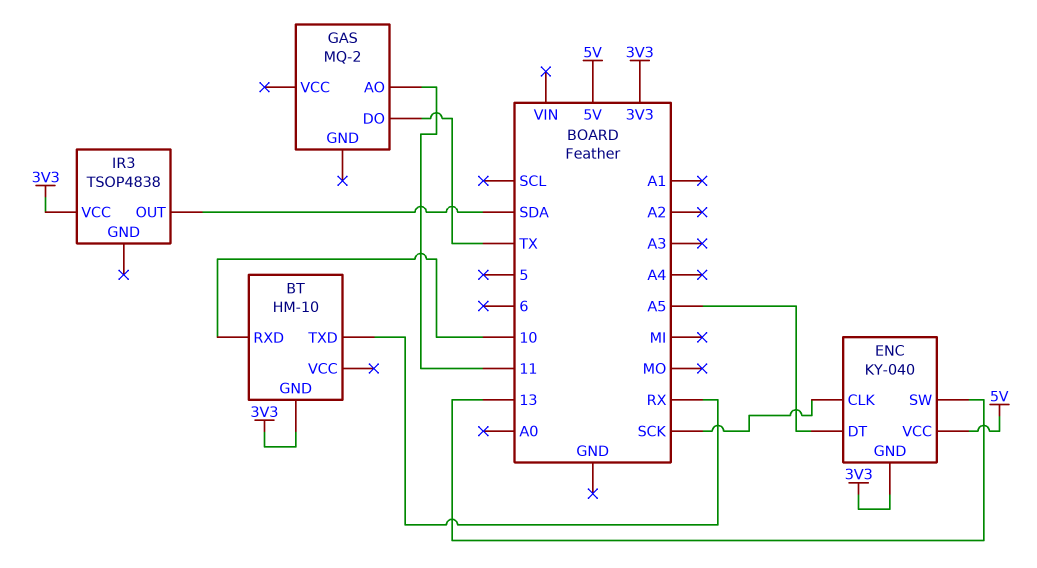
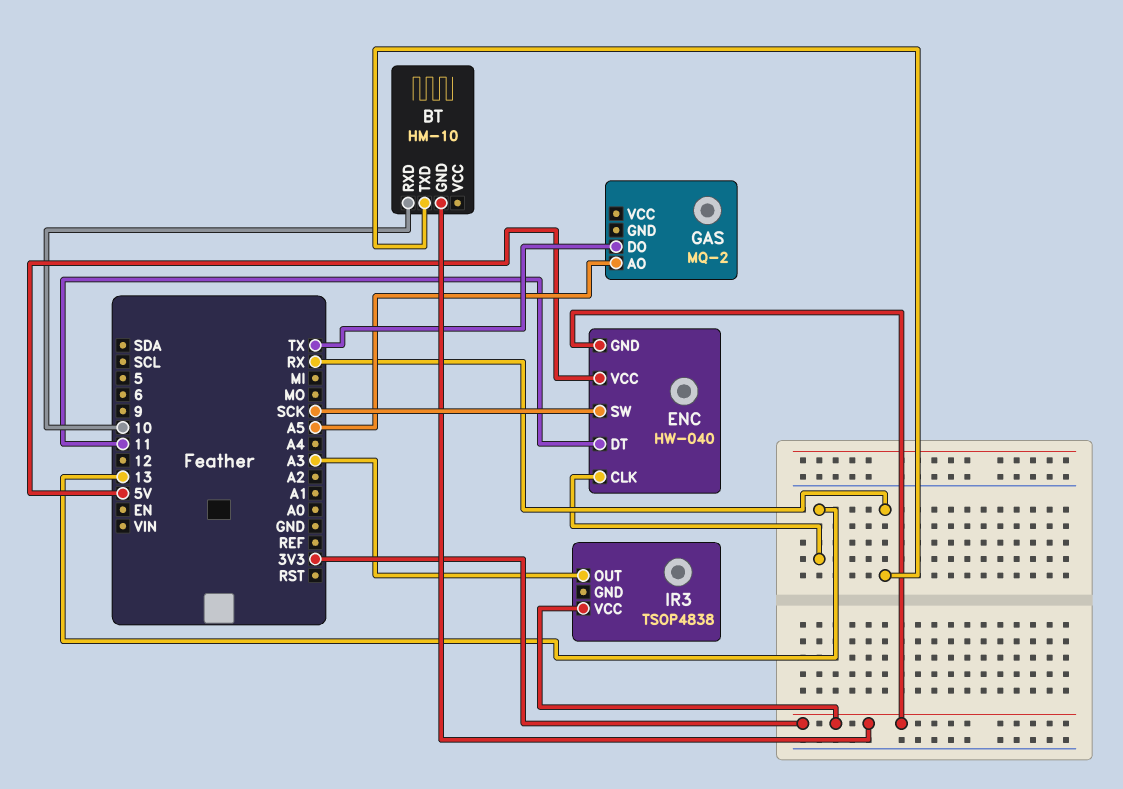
ENC: KY-040 -> HW-040
ENC pin CLK: SCK -> 13
ENC pin DT: A5 -> 11
ENC pin SW: 13 -> SCK
GAS pin AO: 11 -> A5
IR3 pin OUT: SDA -> A3

